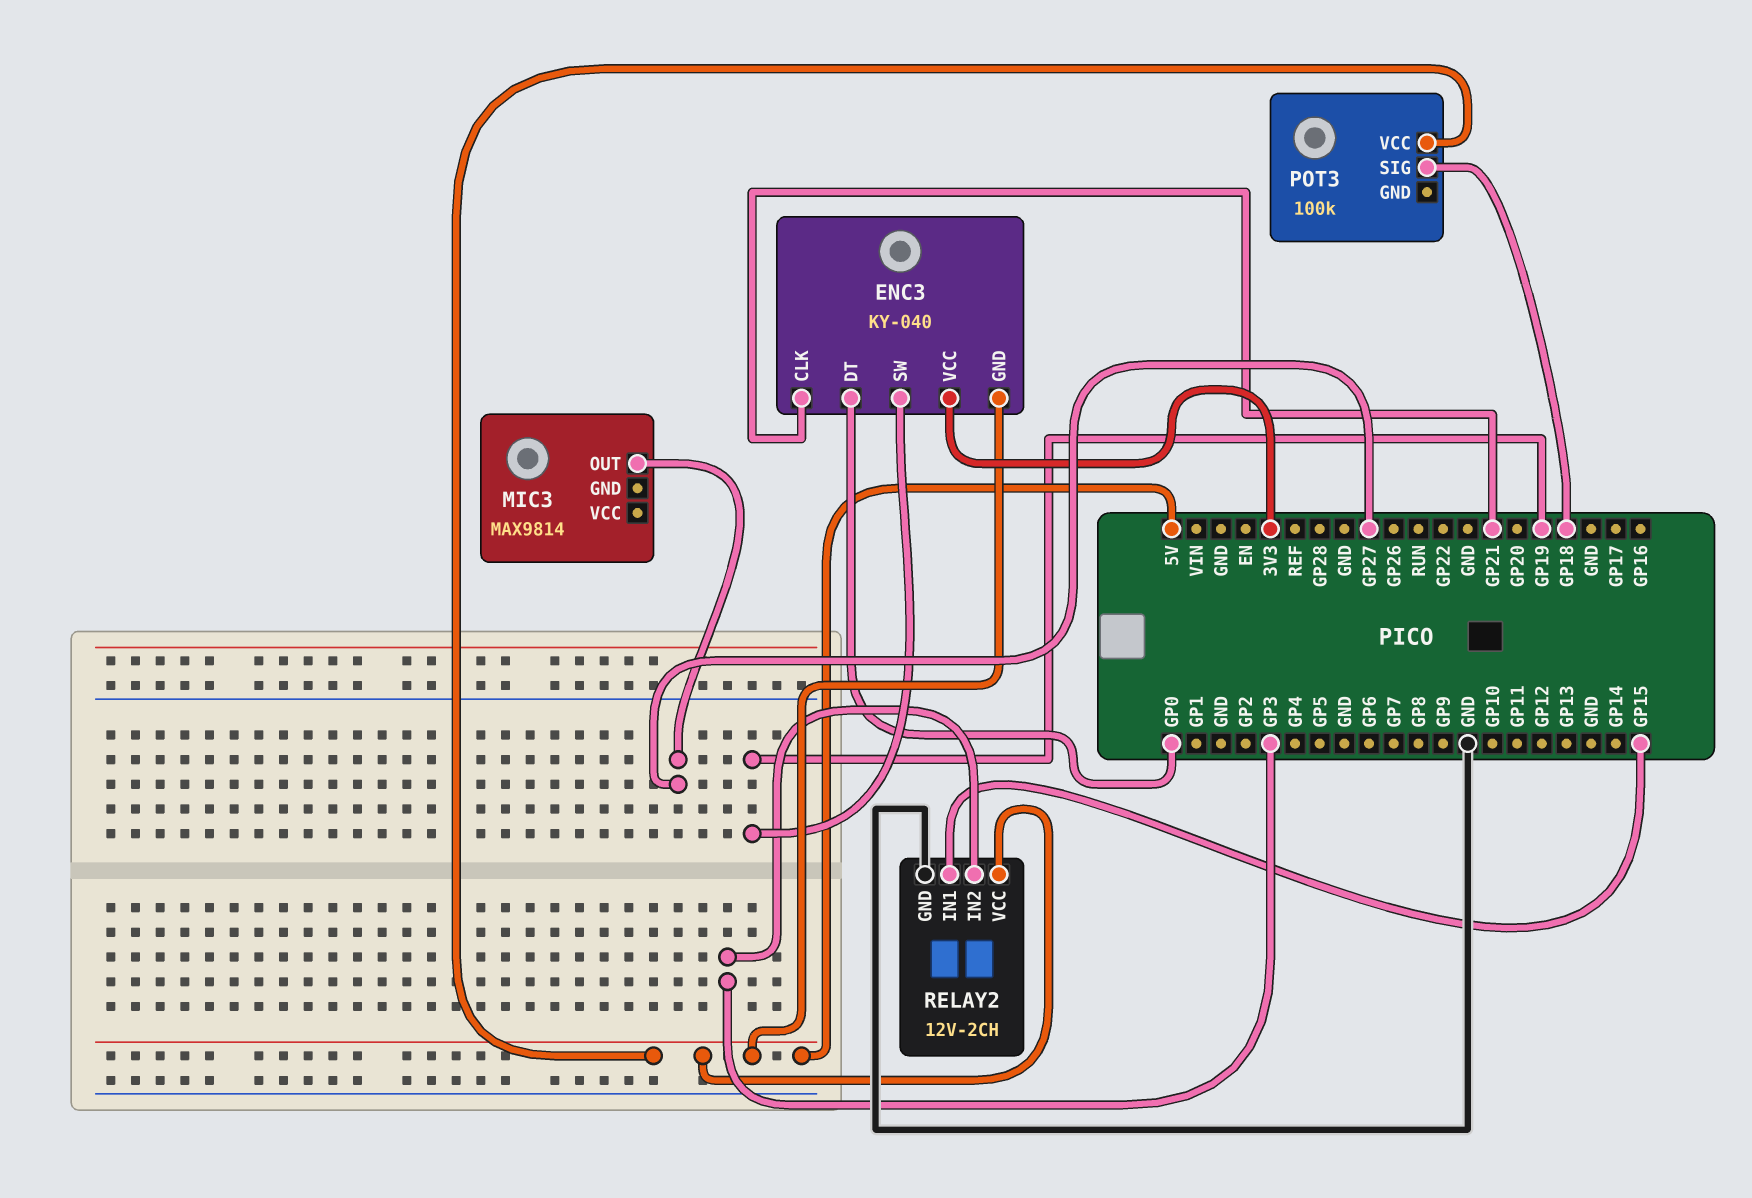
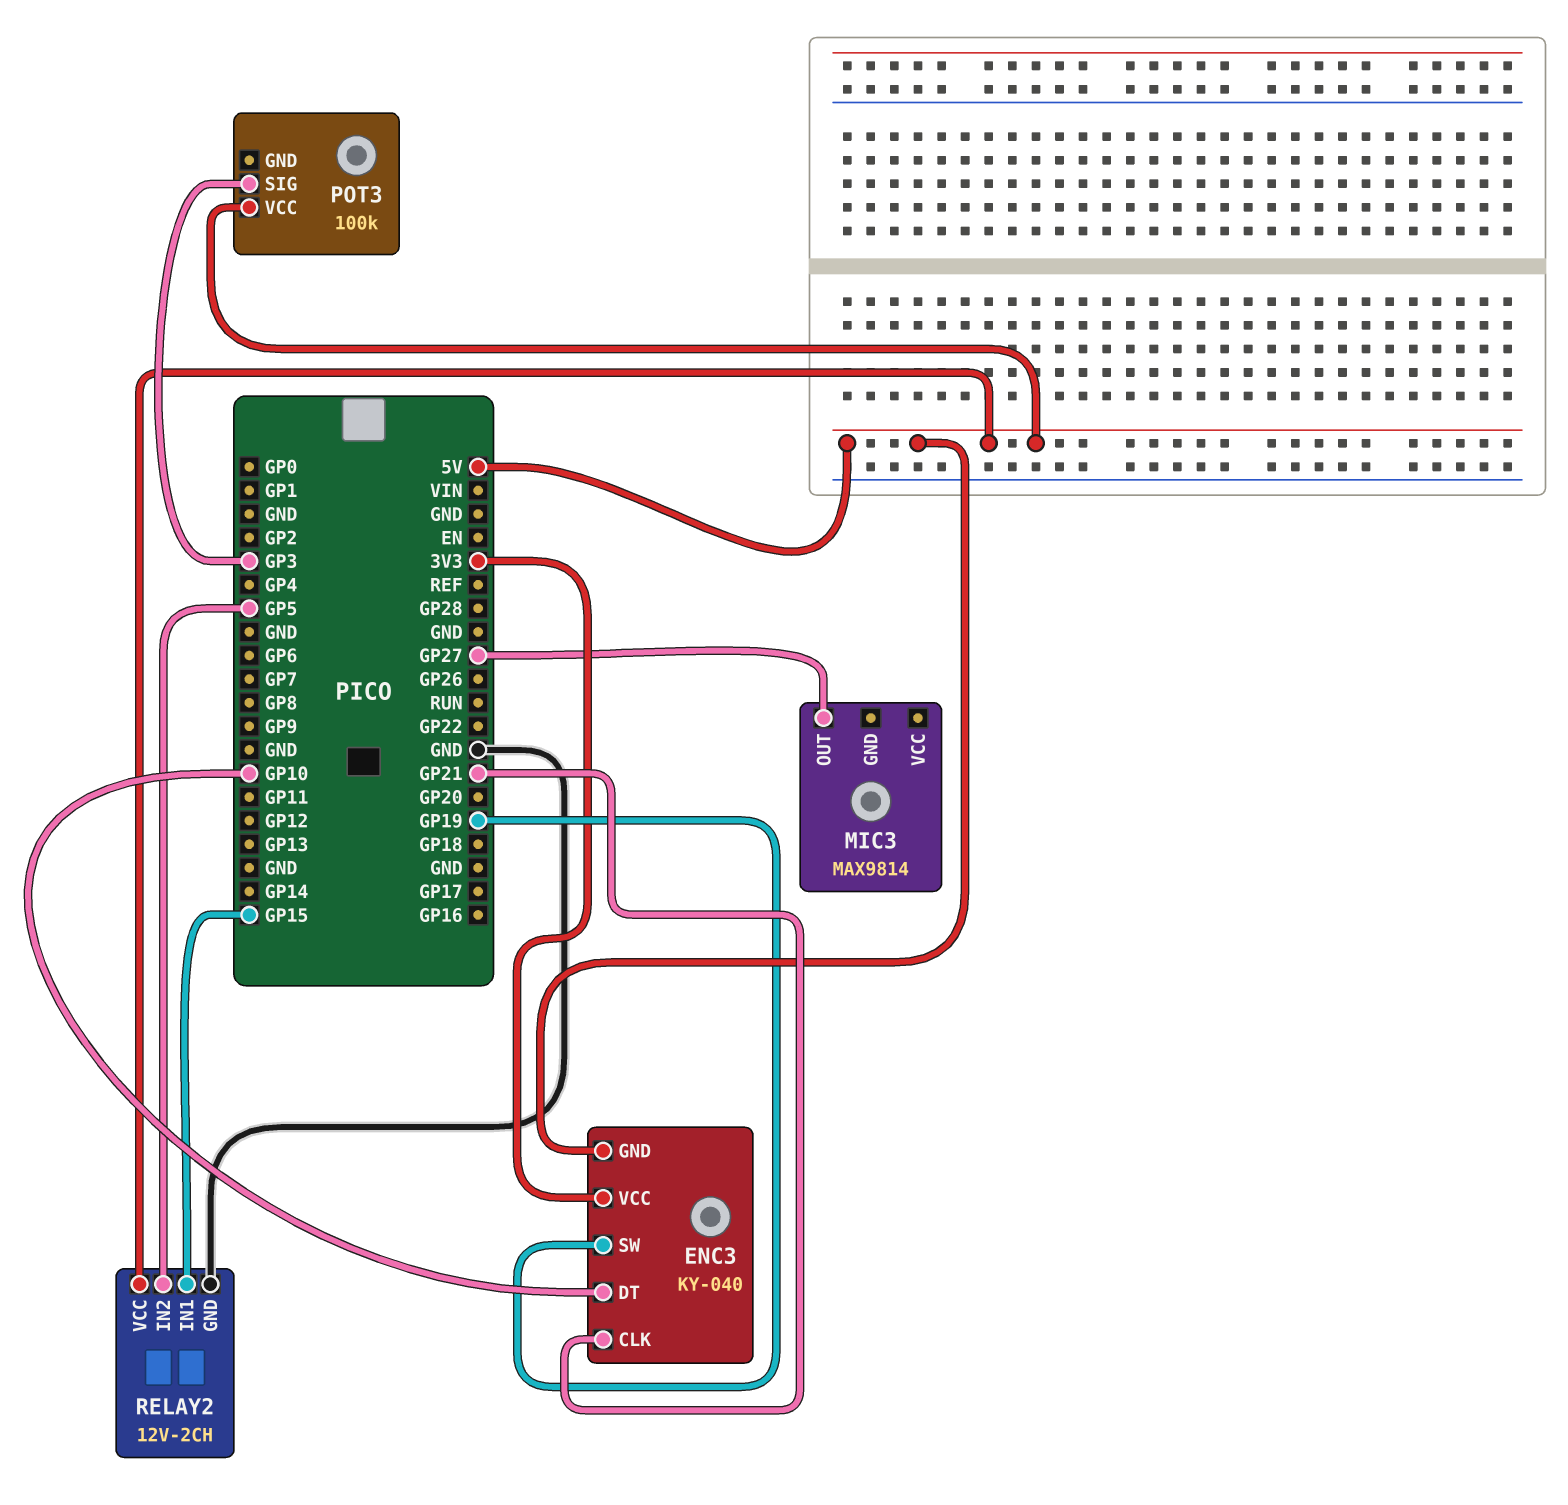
ENC3 pin DT: GP0 -> GP10
POT3 pin SIG: GP18 -> GP3
RELAY2 pin IN2: GP3 -> GP5

